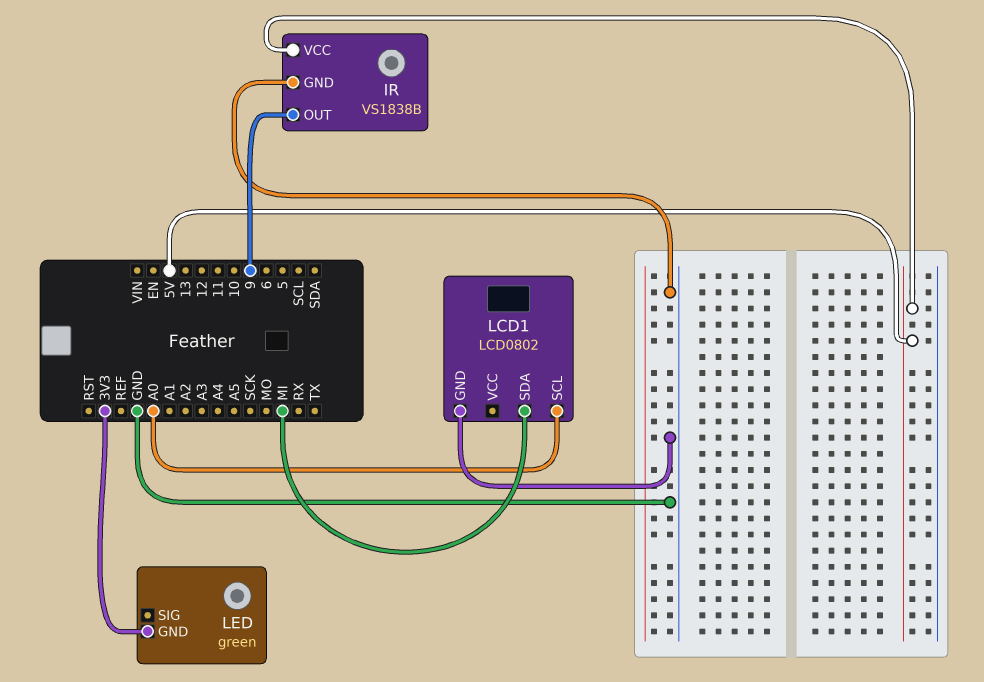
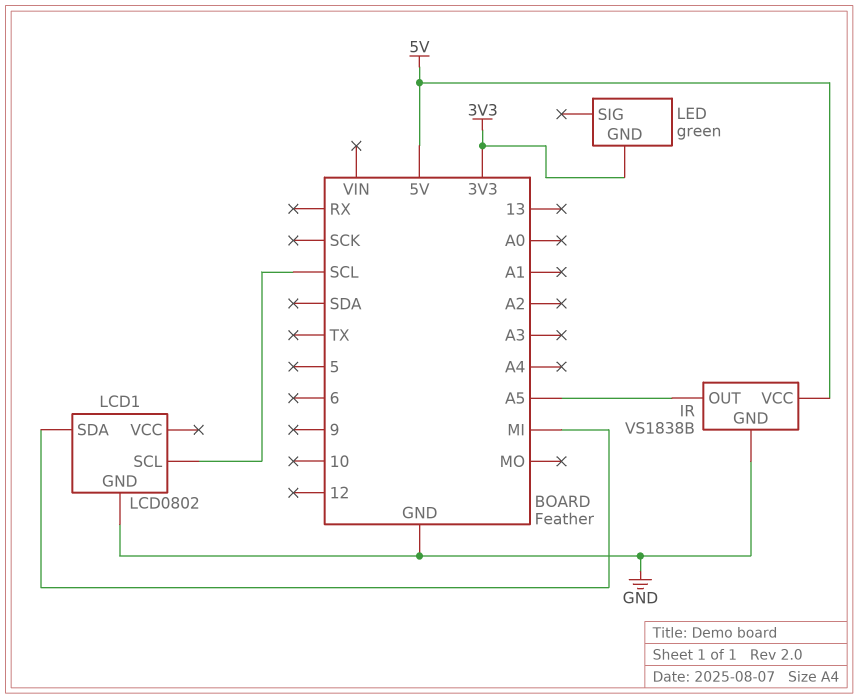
IR pin OUT: 9 -> A5
LCD1 pin SCL: A0 -> SCL

